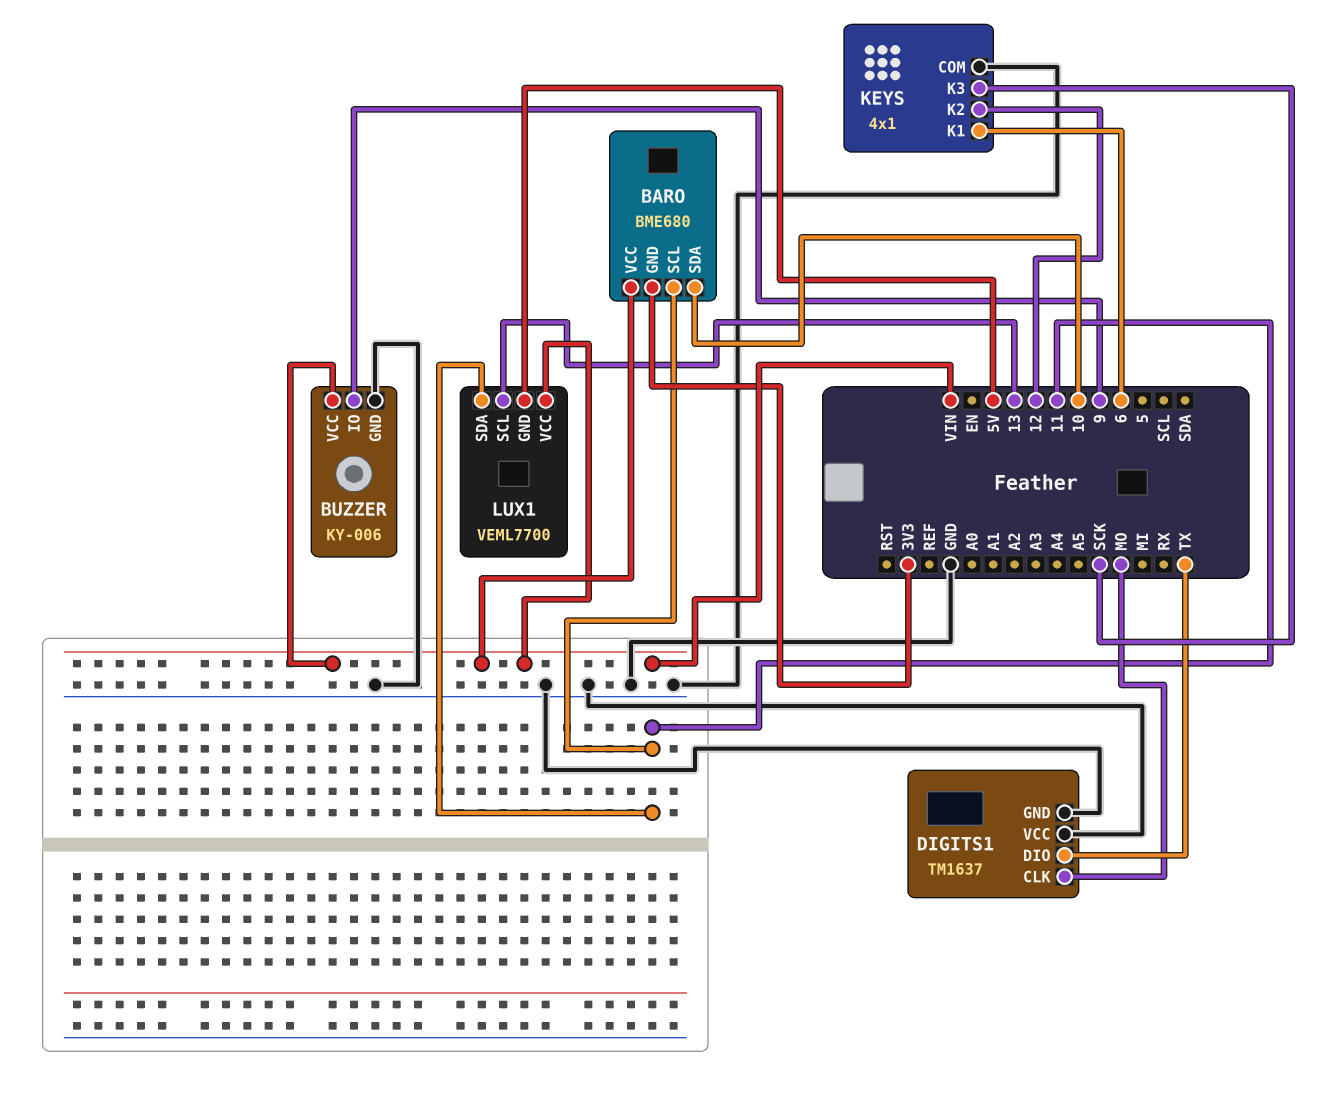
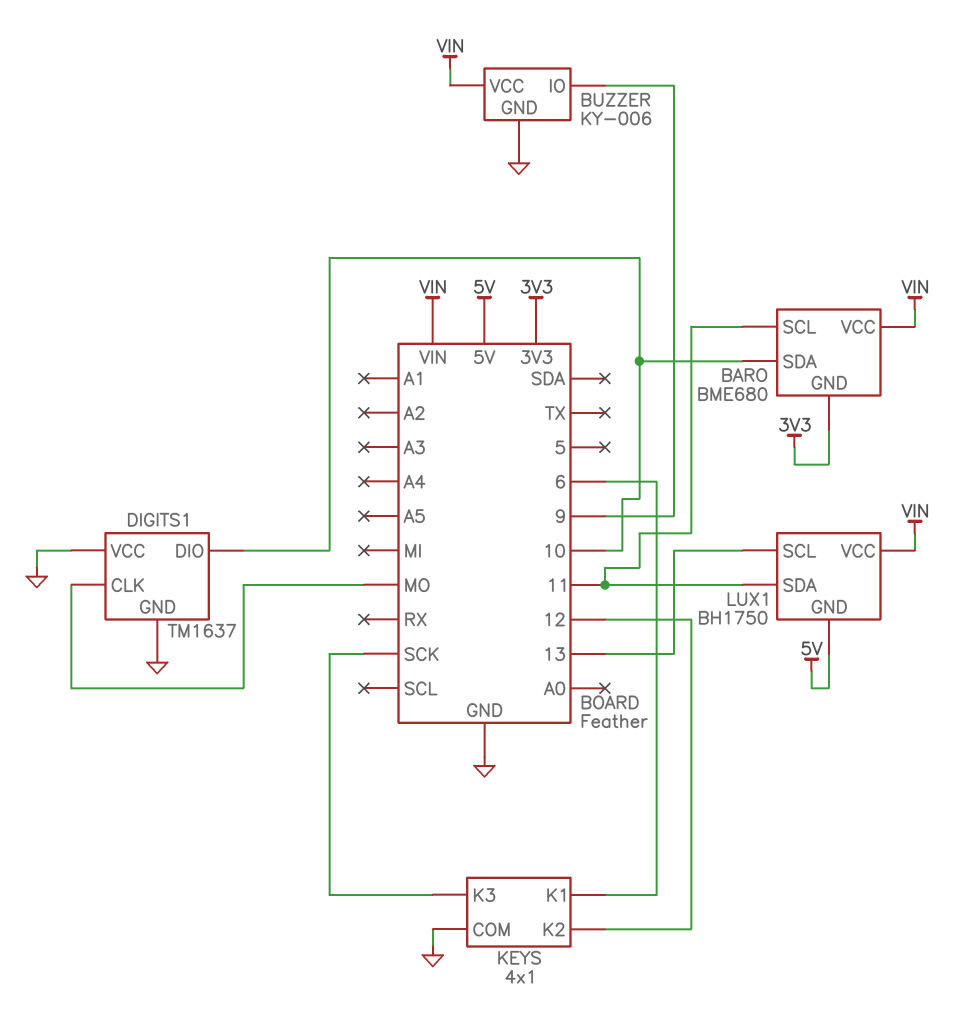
DIGITS1 pin DIO: TX -> 10
LUX1: VEML7700 -> BH1750

